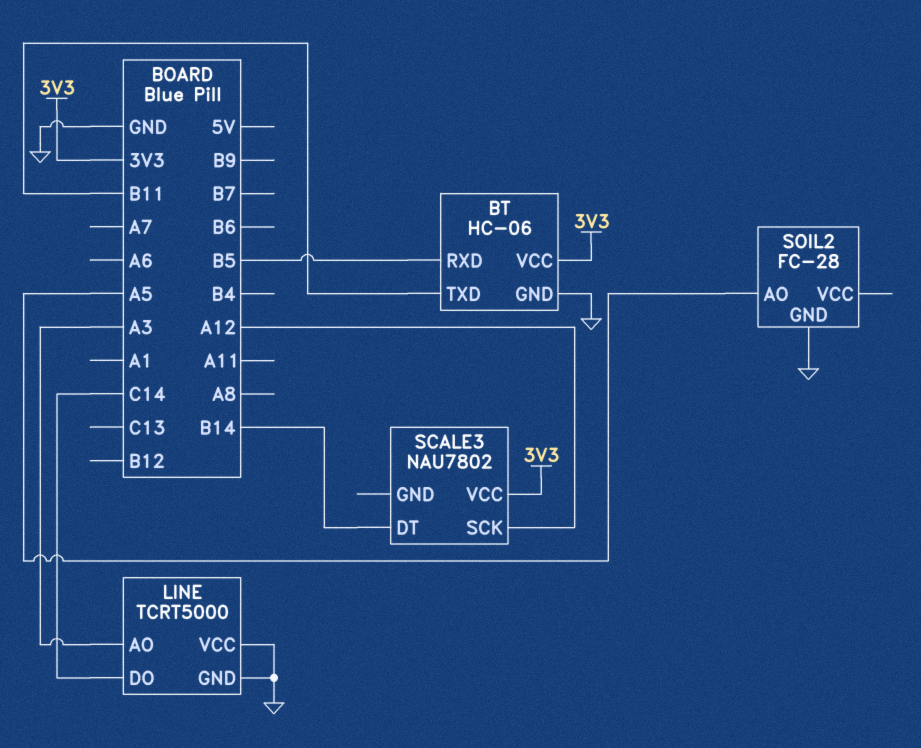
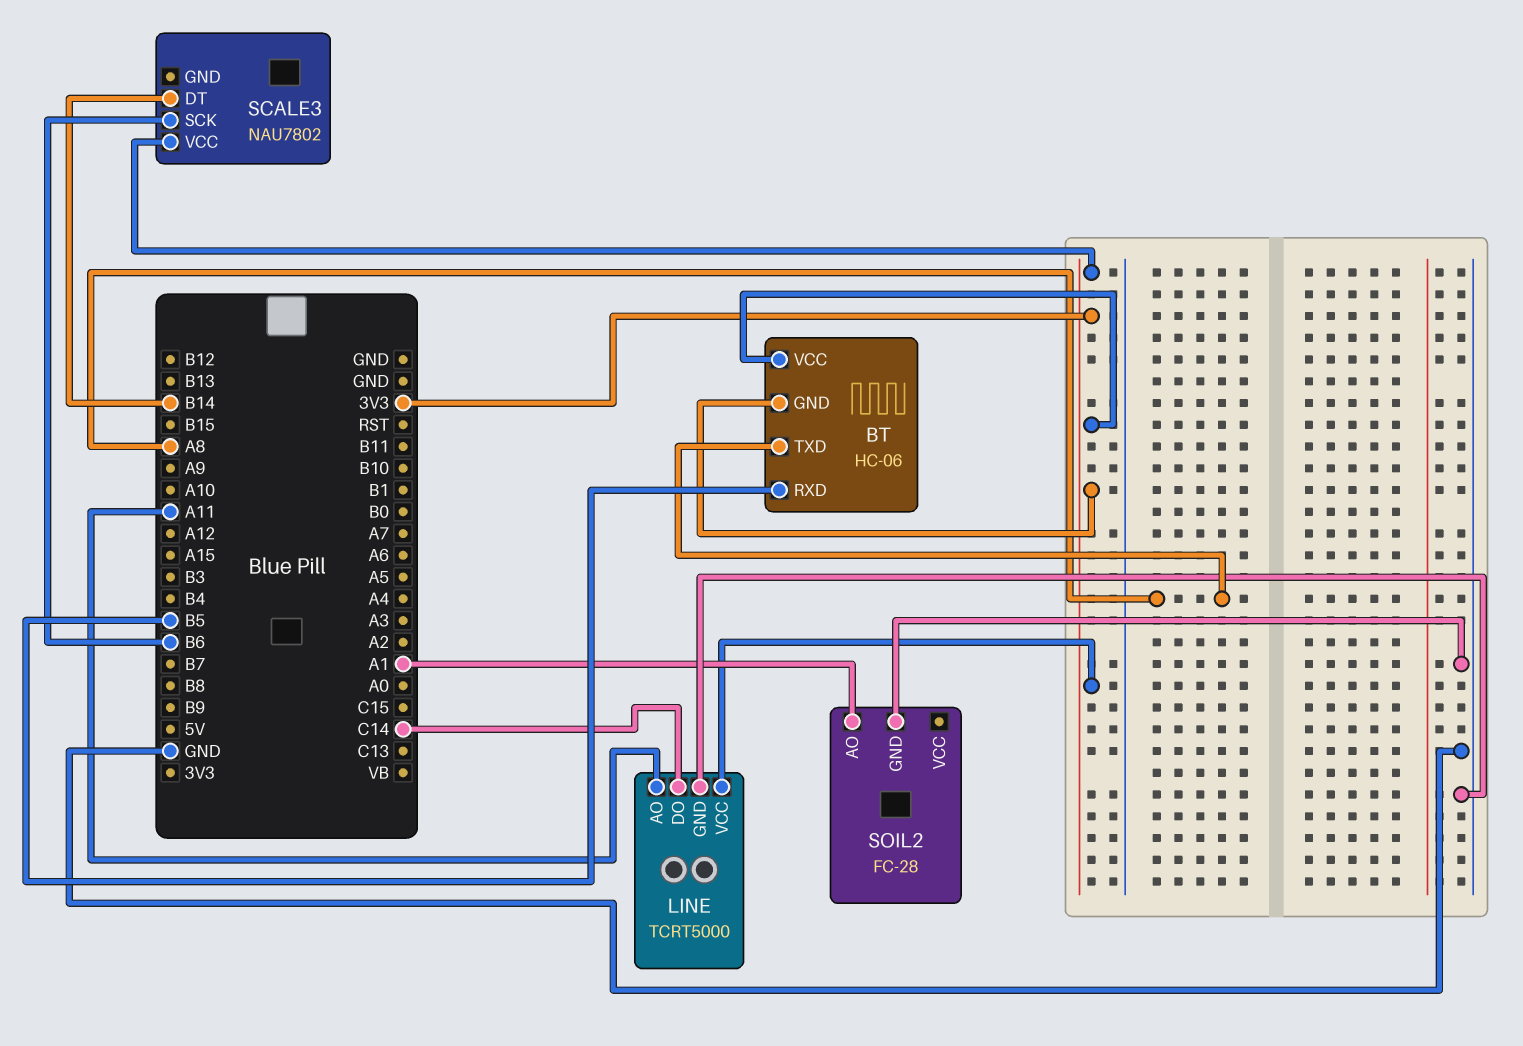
BT pin GND: GND -> 3V3
BT pin TXD: B11 -> A8
LINE pin AO: A3 -> A11
LINE pin VCC: GND -> 3V3
SCALE3 pin SCK: A12 -> B6
SOIL2 pin AO: A5 -> A1

